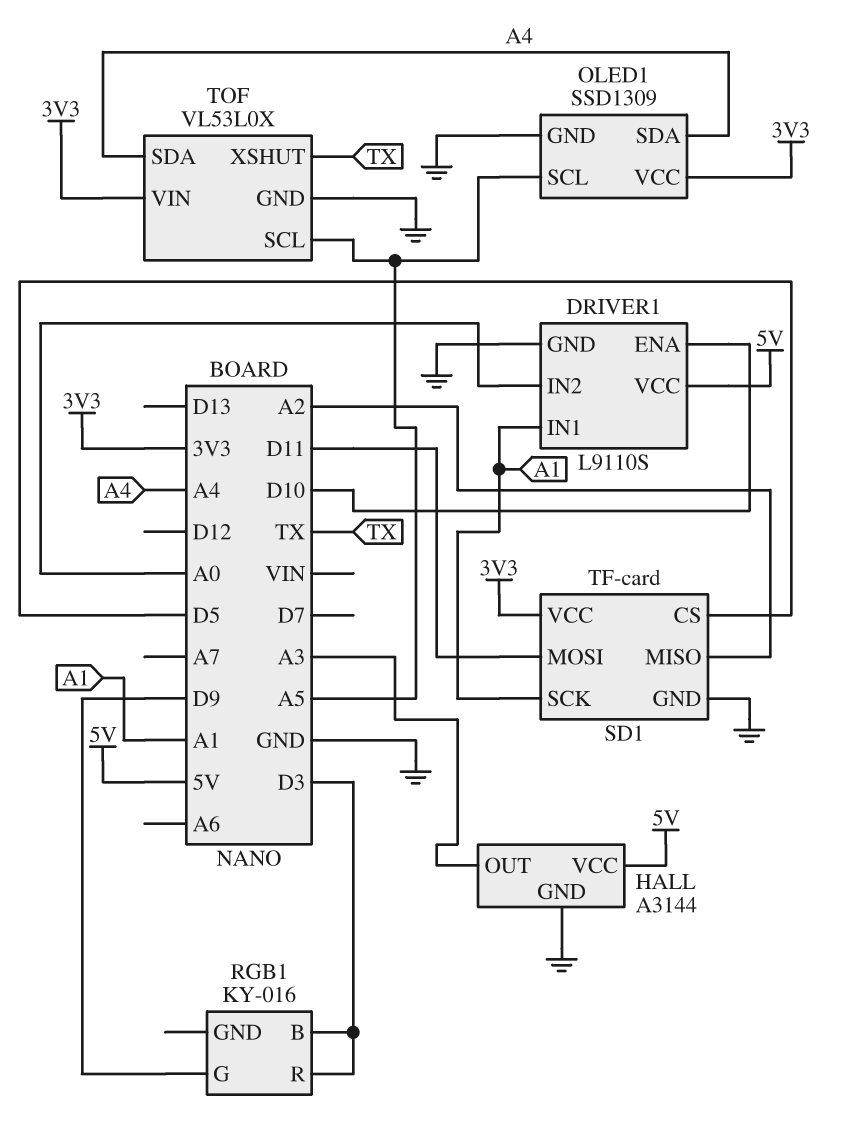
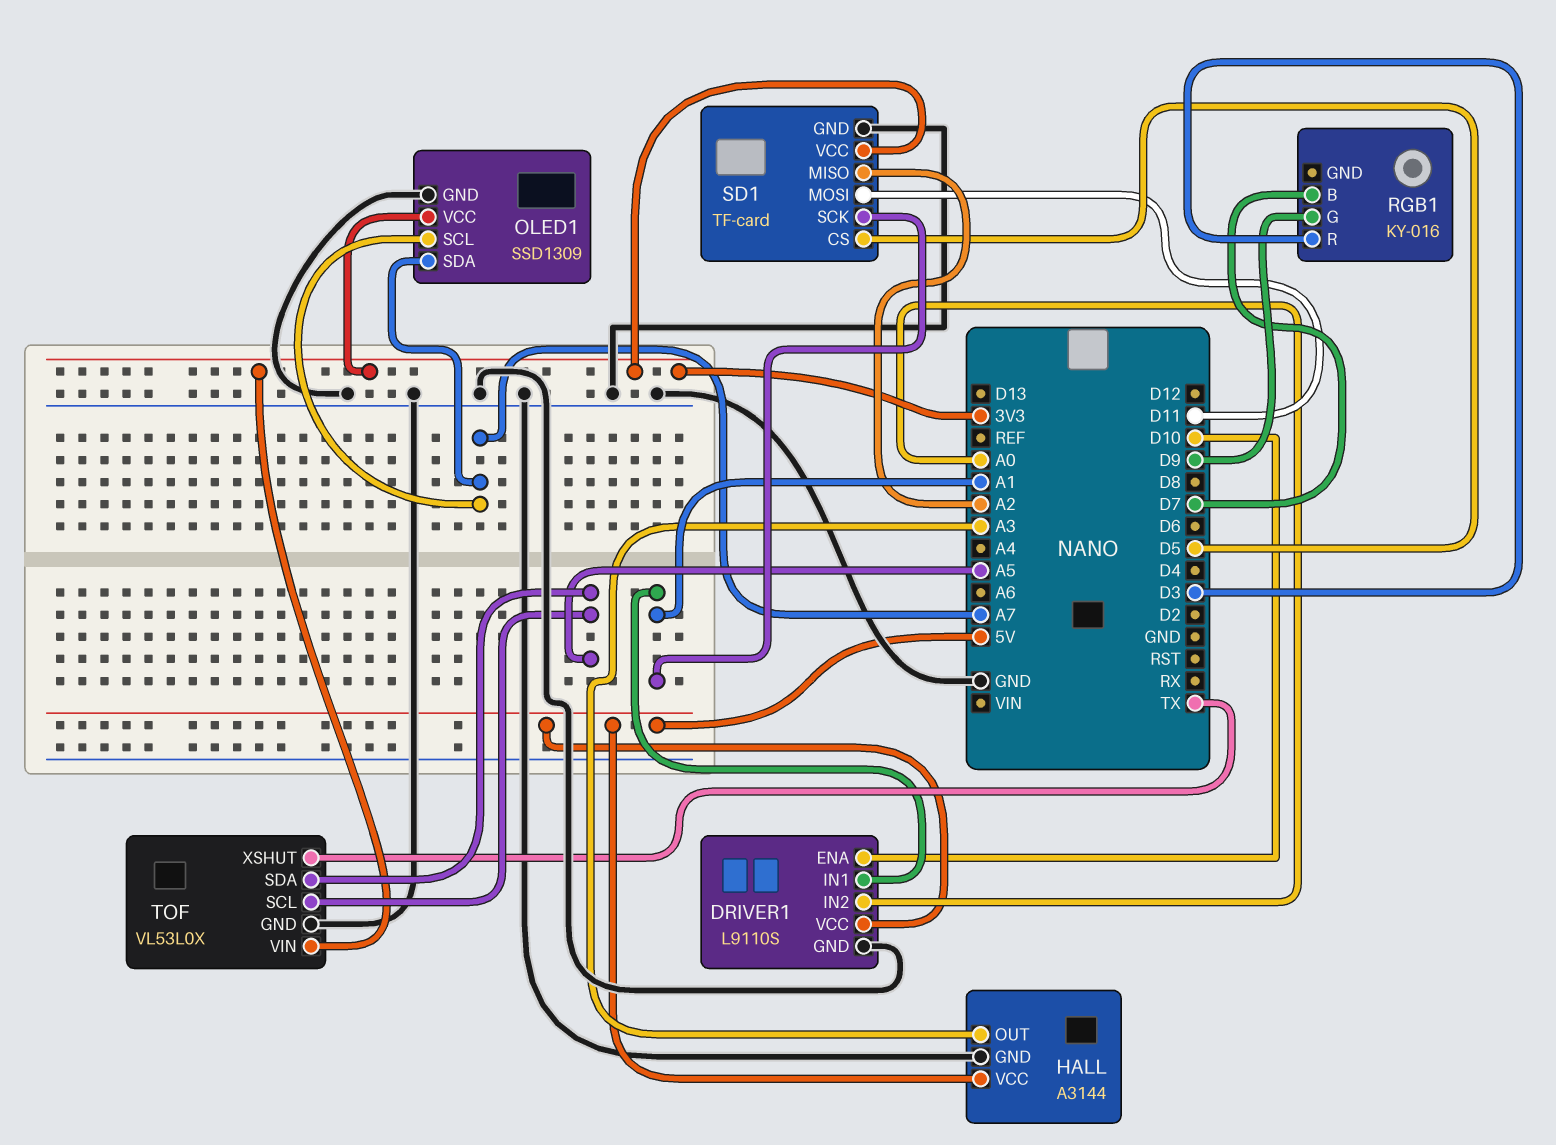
OLED1 pin SCL: A5 -> A7
OLED1 pin SDA: A4 -> A7
RGB1 pin B: D3 -> D7
TOF pin SDA: A4 -> A5

